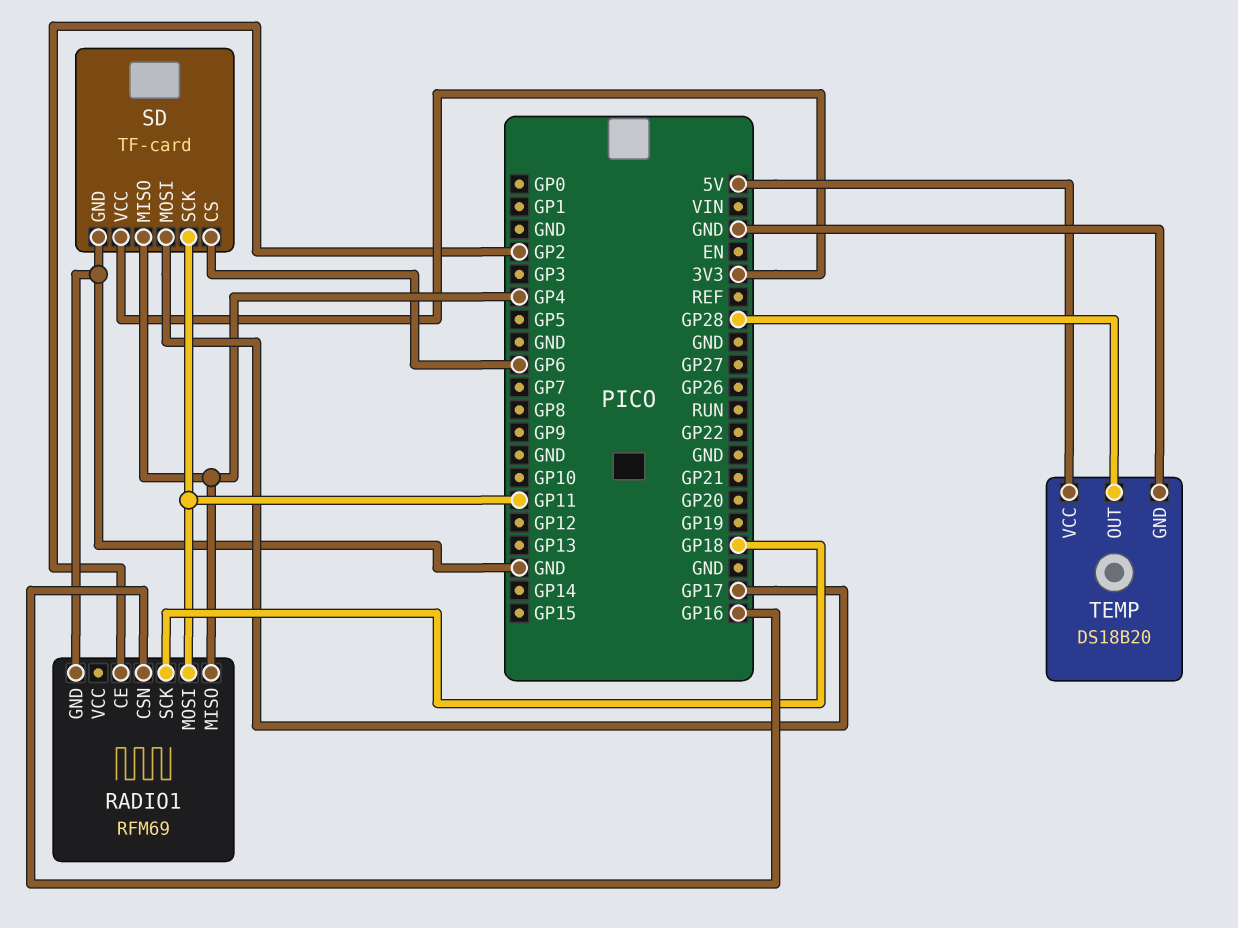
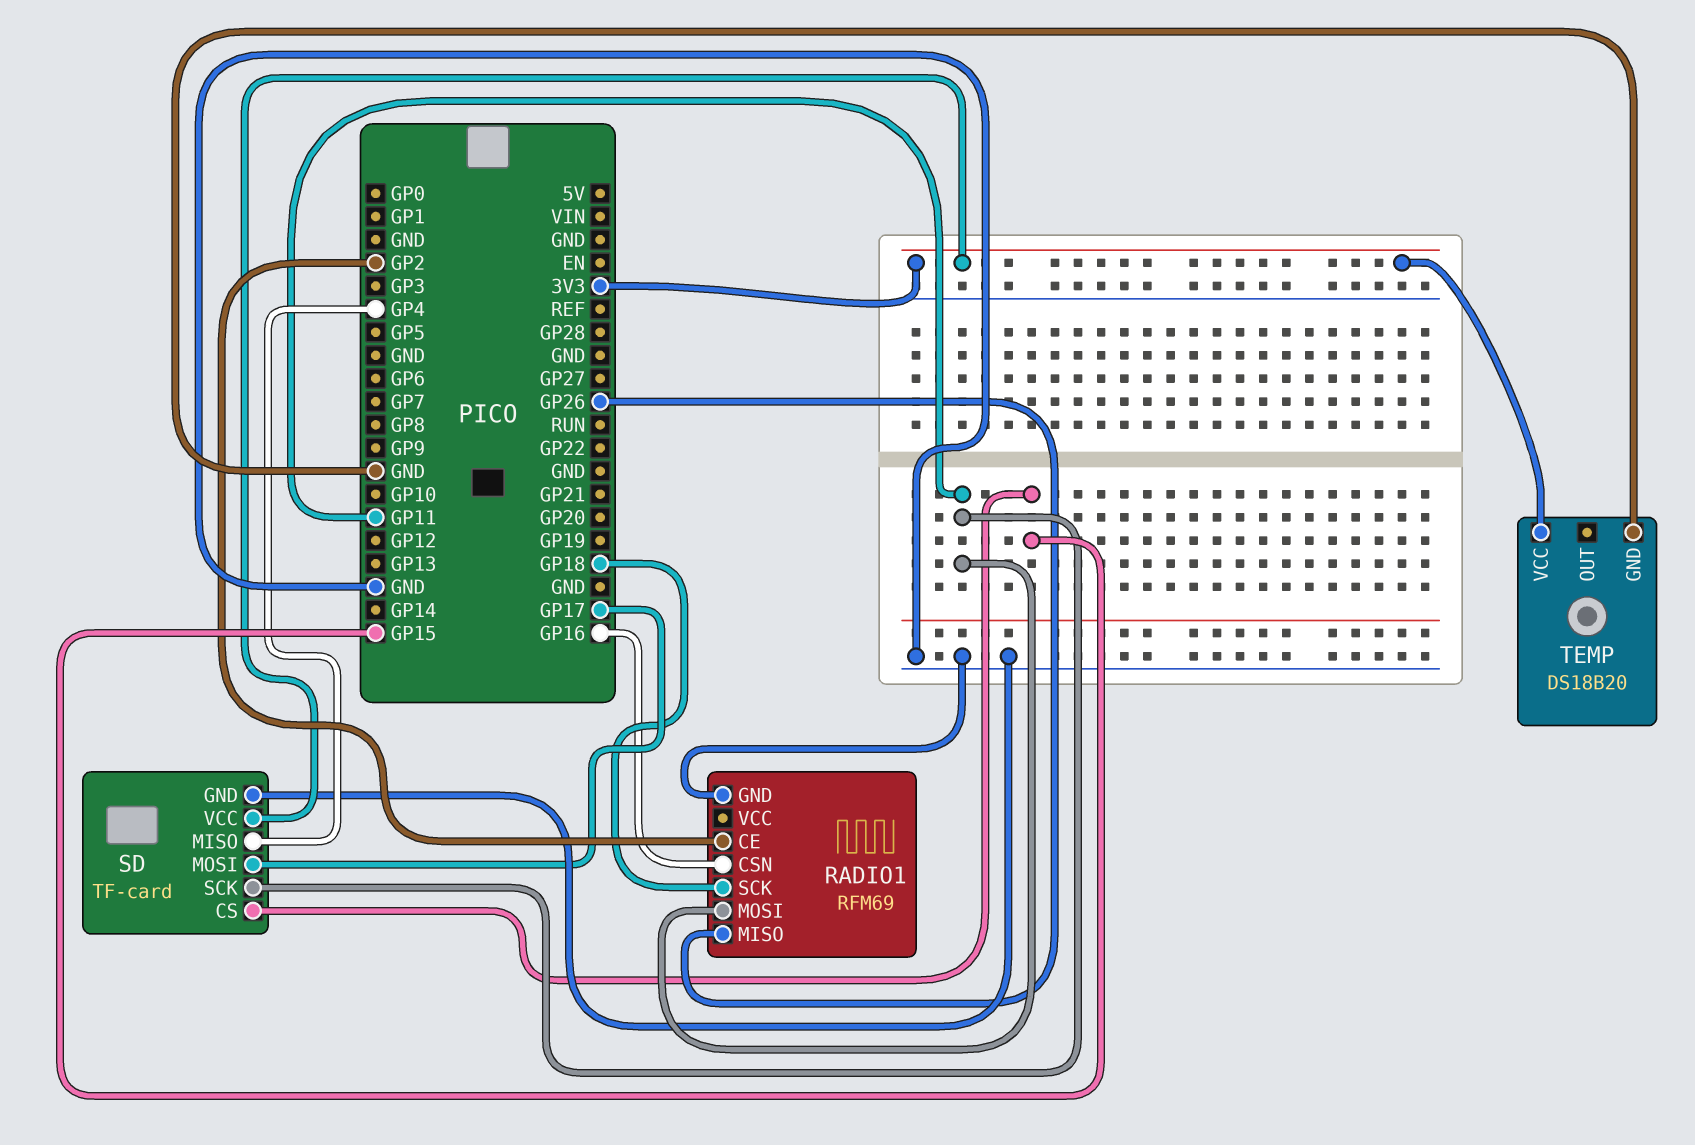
RADIO1 pin MISO: GP4 -> GP26
SD pin CS: GP6 -> GP15
TEMP pin OUT: GP28 -> none
TEMP pin VCC: 5V -> 3V3

